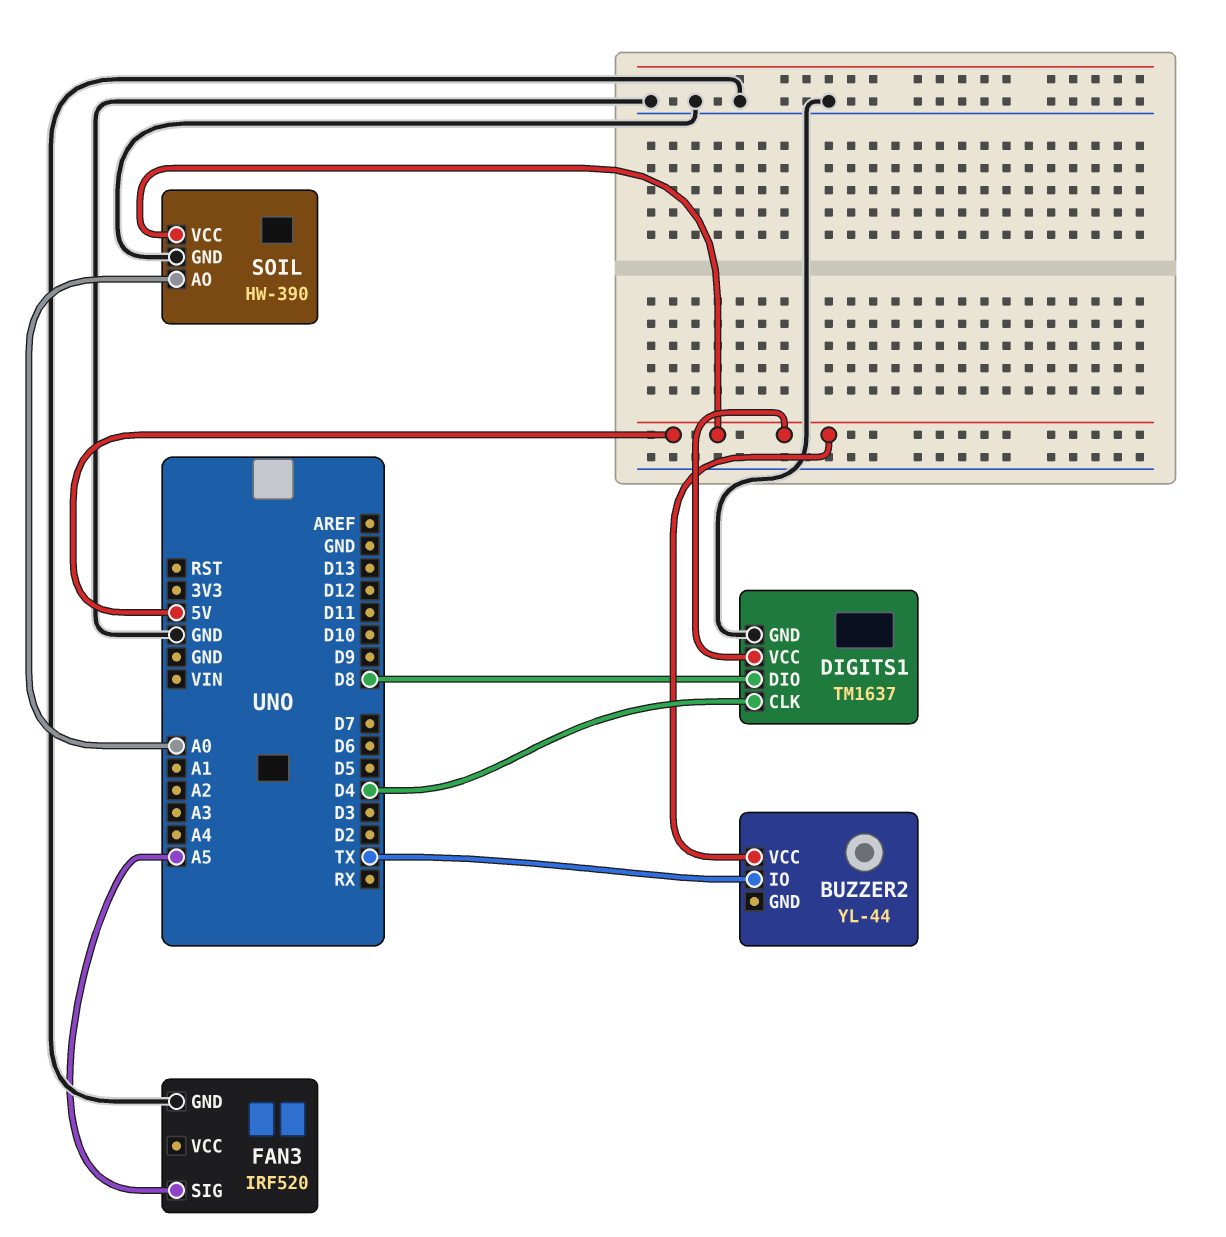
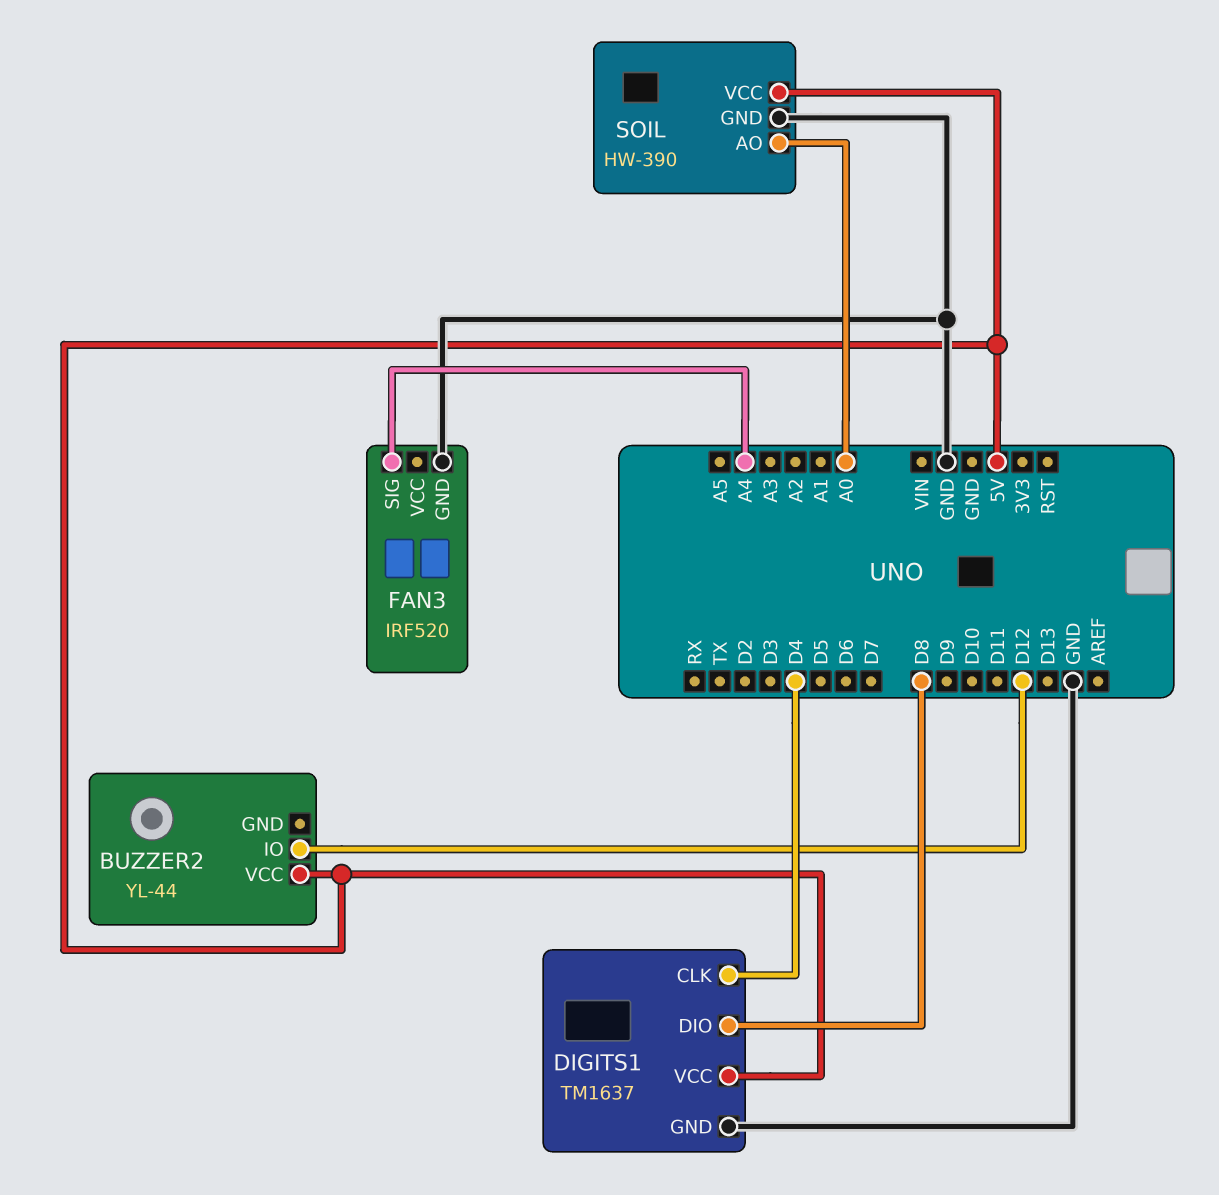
BUZZER2 pin IO: TX -> D12
FAN3 pin SIG: A5 -> A4

